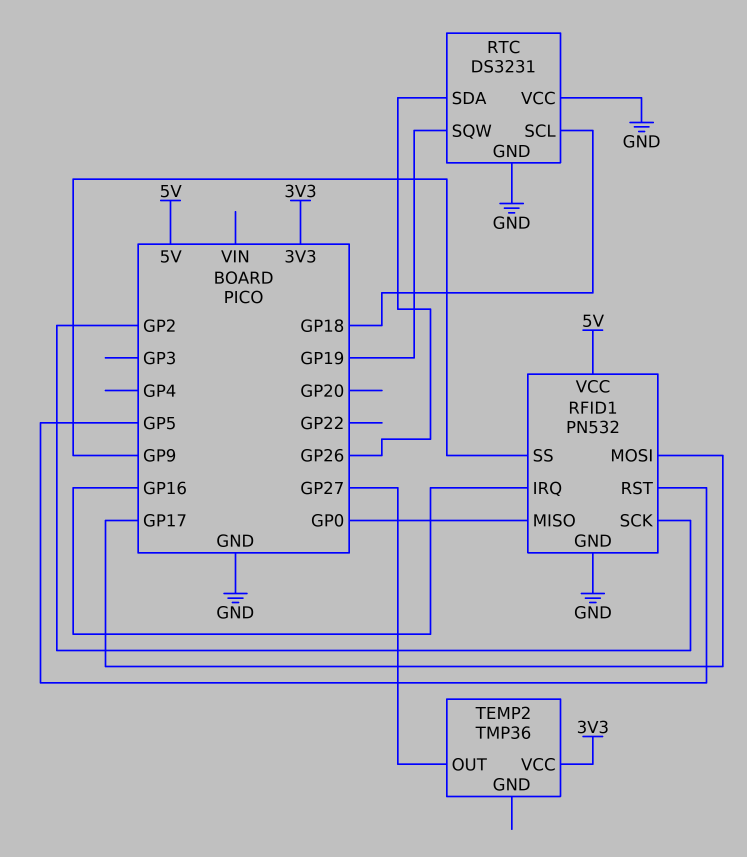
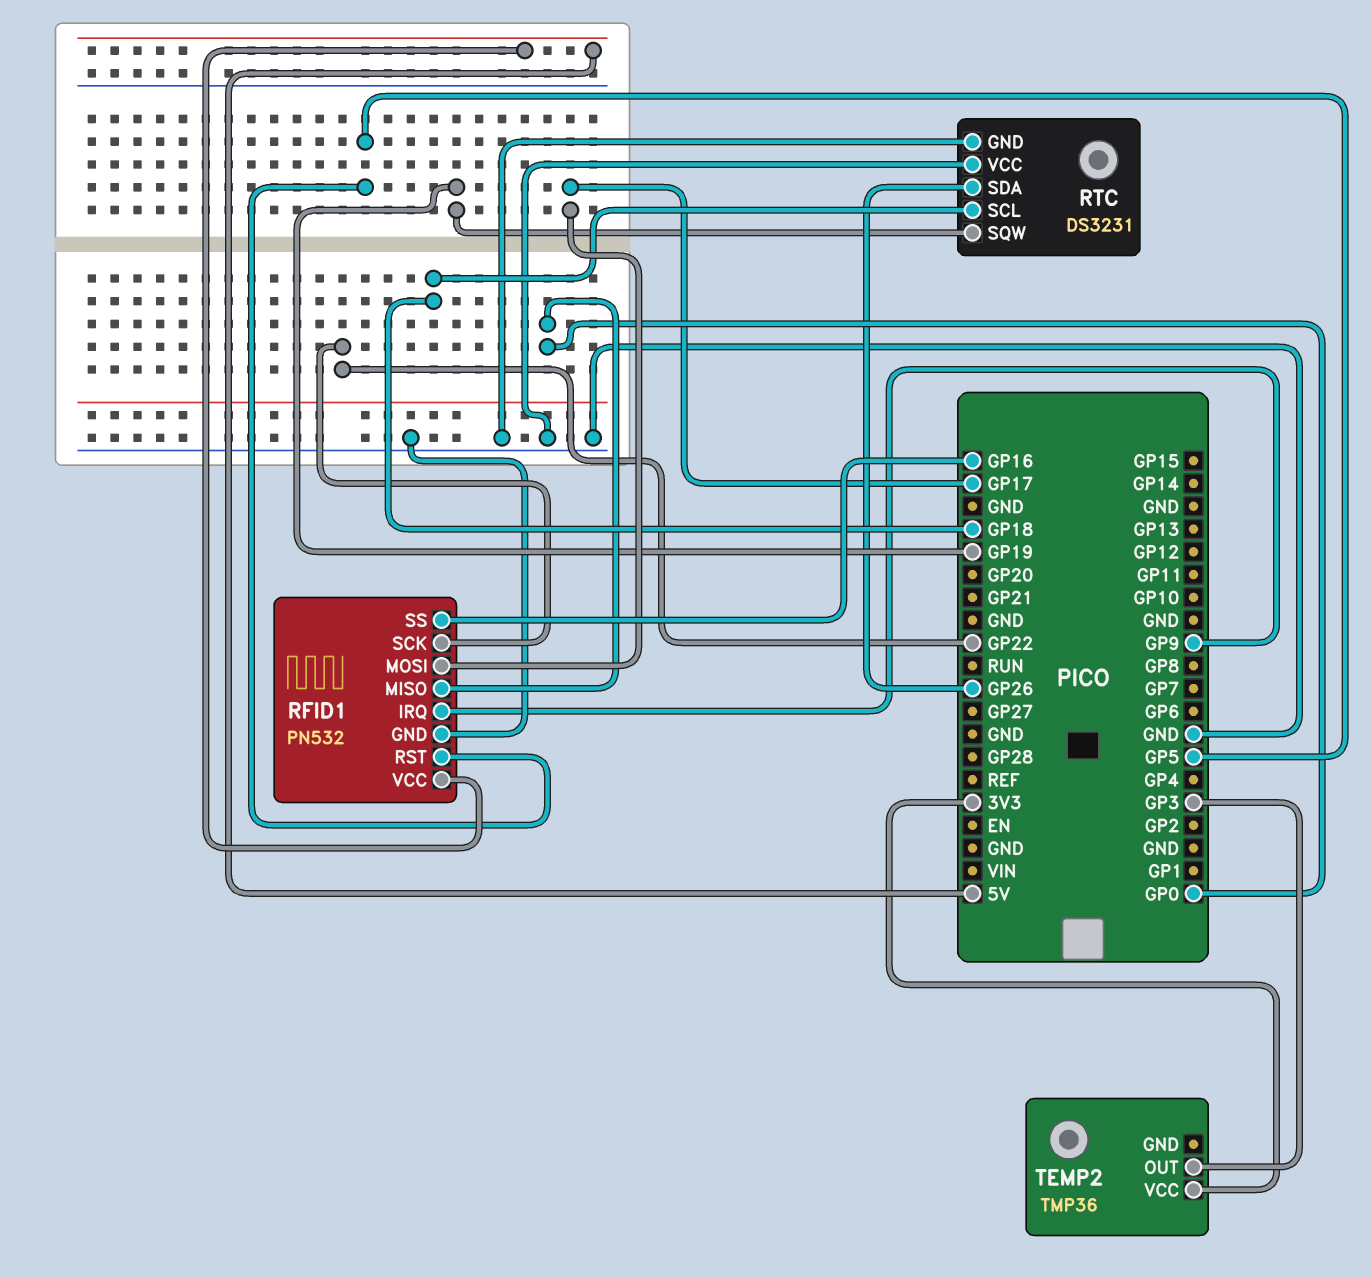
RFID1 pin IRQ: GP16 -> GP9
RFID1 pin SCK: GP2 -> GP22
RFID1 pin SS: GP9 -> GP16
TEMP2 pin OUT: GP27 -> GP3

